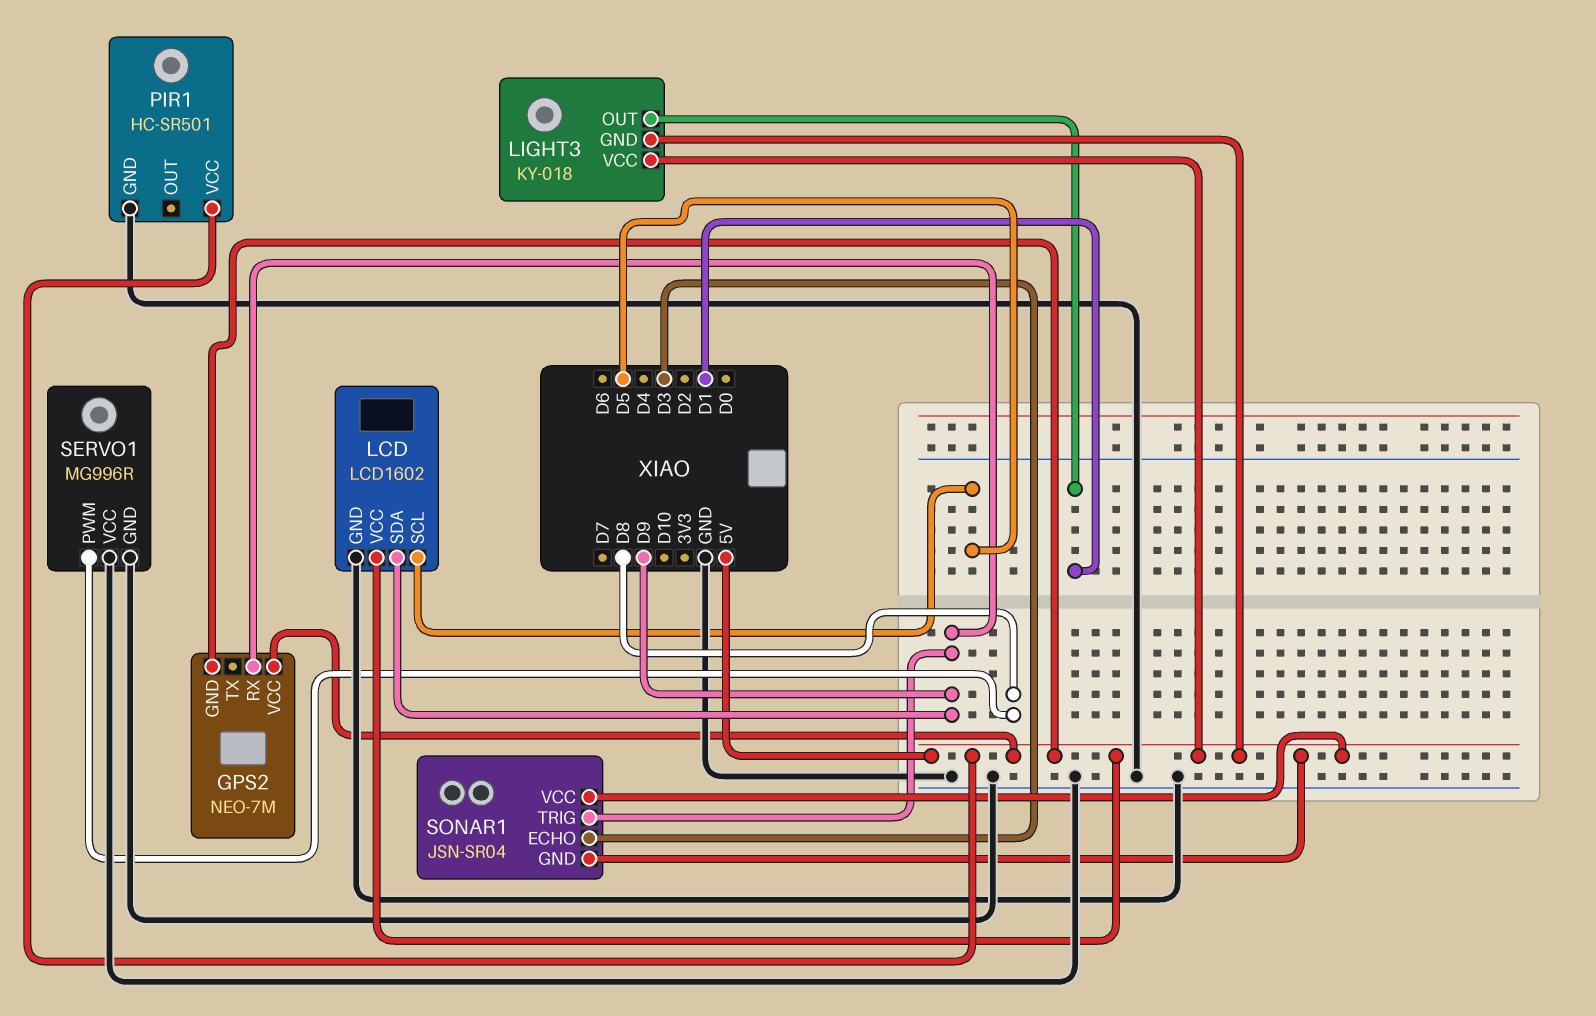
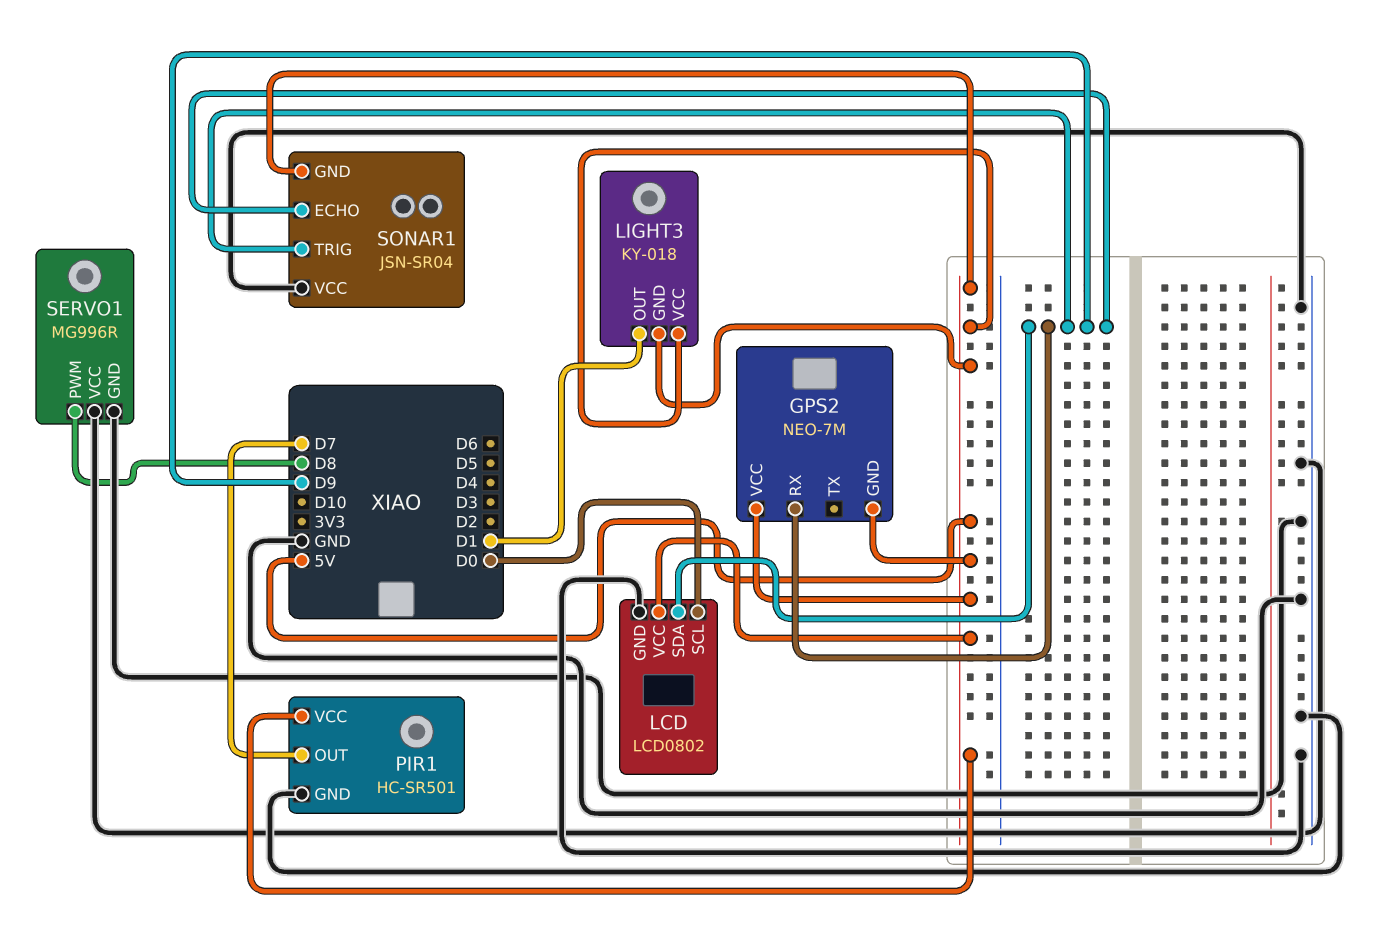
LCD: LCD1602 -> LCD0802
LCD pin SCL: D5 -> D0
PIR1 pin OUT: none -> D7
SONAR1 pin ECHO: D3 -> D9
SONAR1 pin VCC: 5V -> GND

